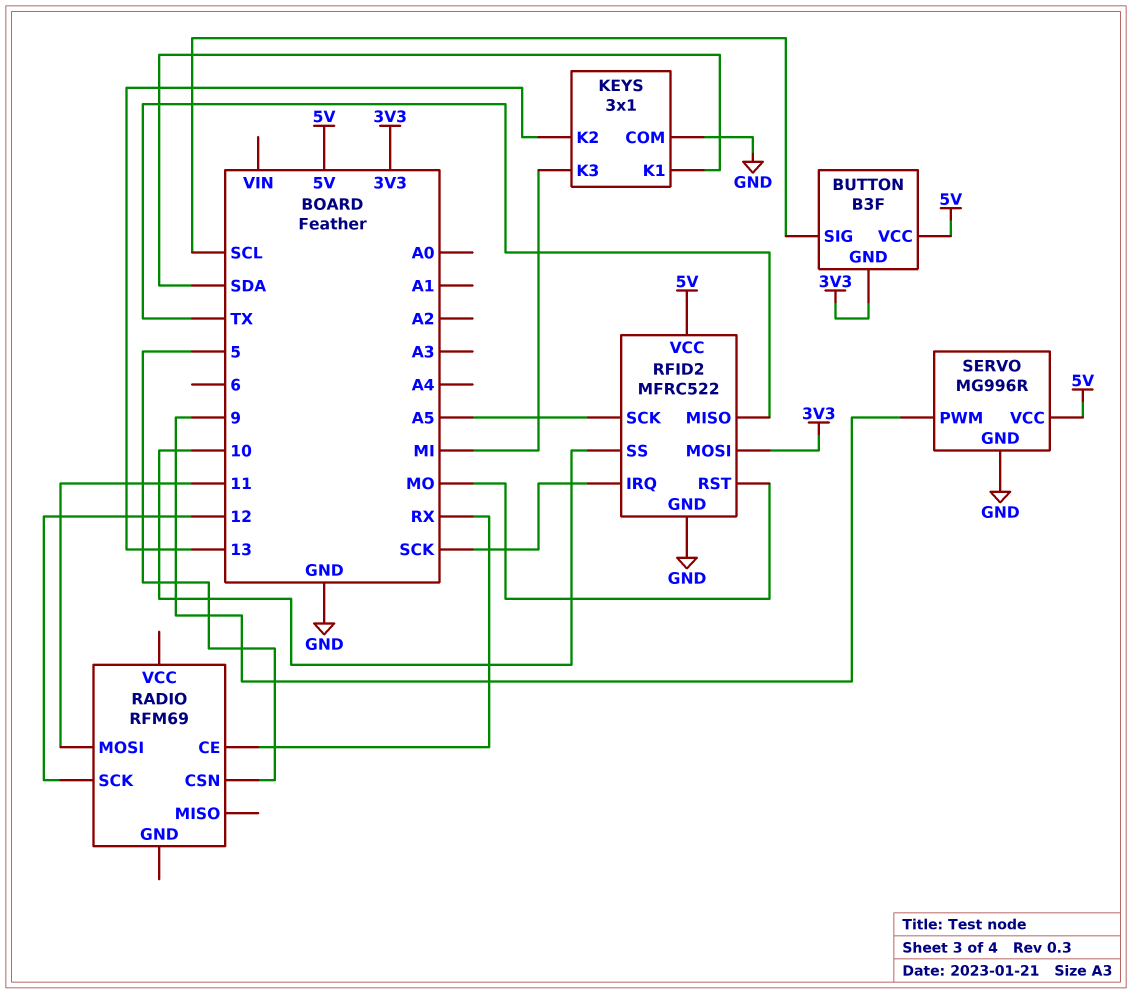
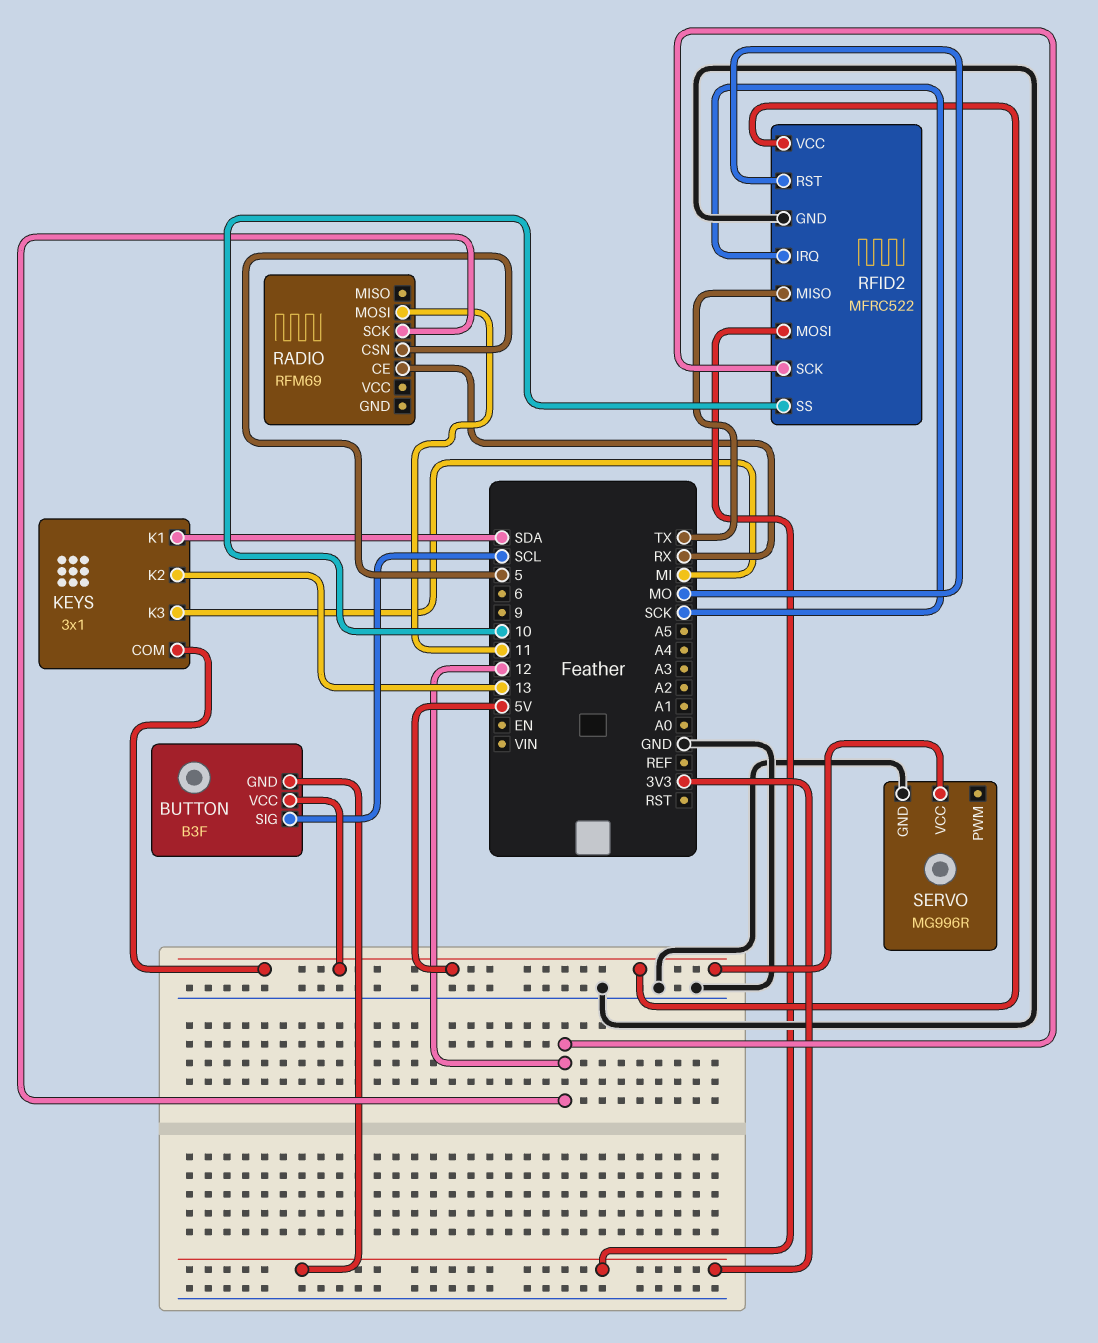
KEYS pin COM: GND -> 5V
RFID2 pin SCK: A5 -> 12
SERVO pin PWM: 9 -> none

